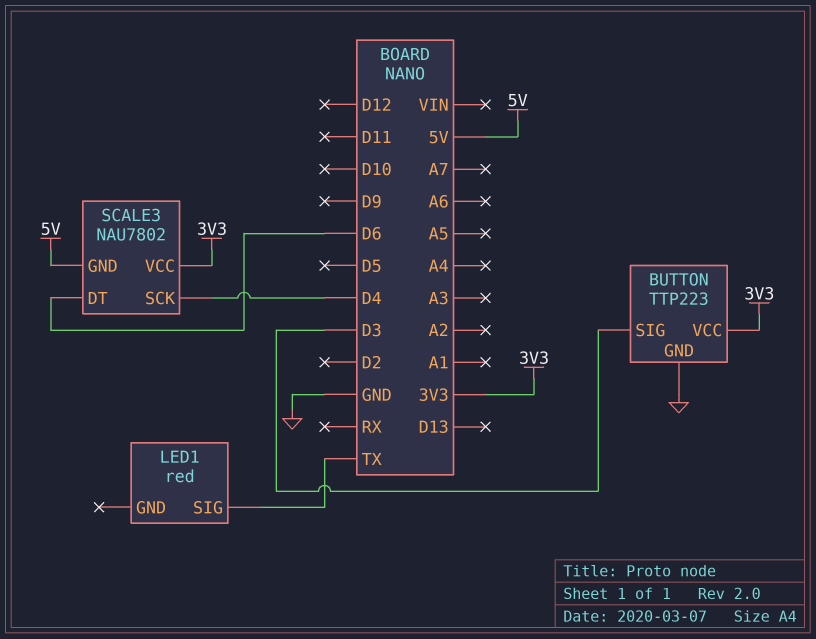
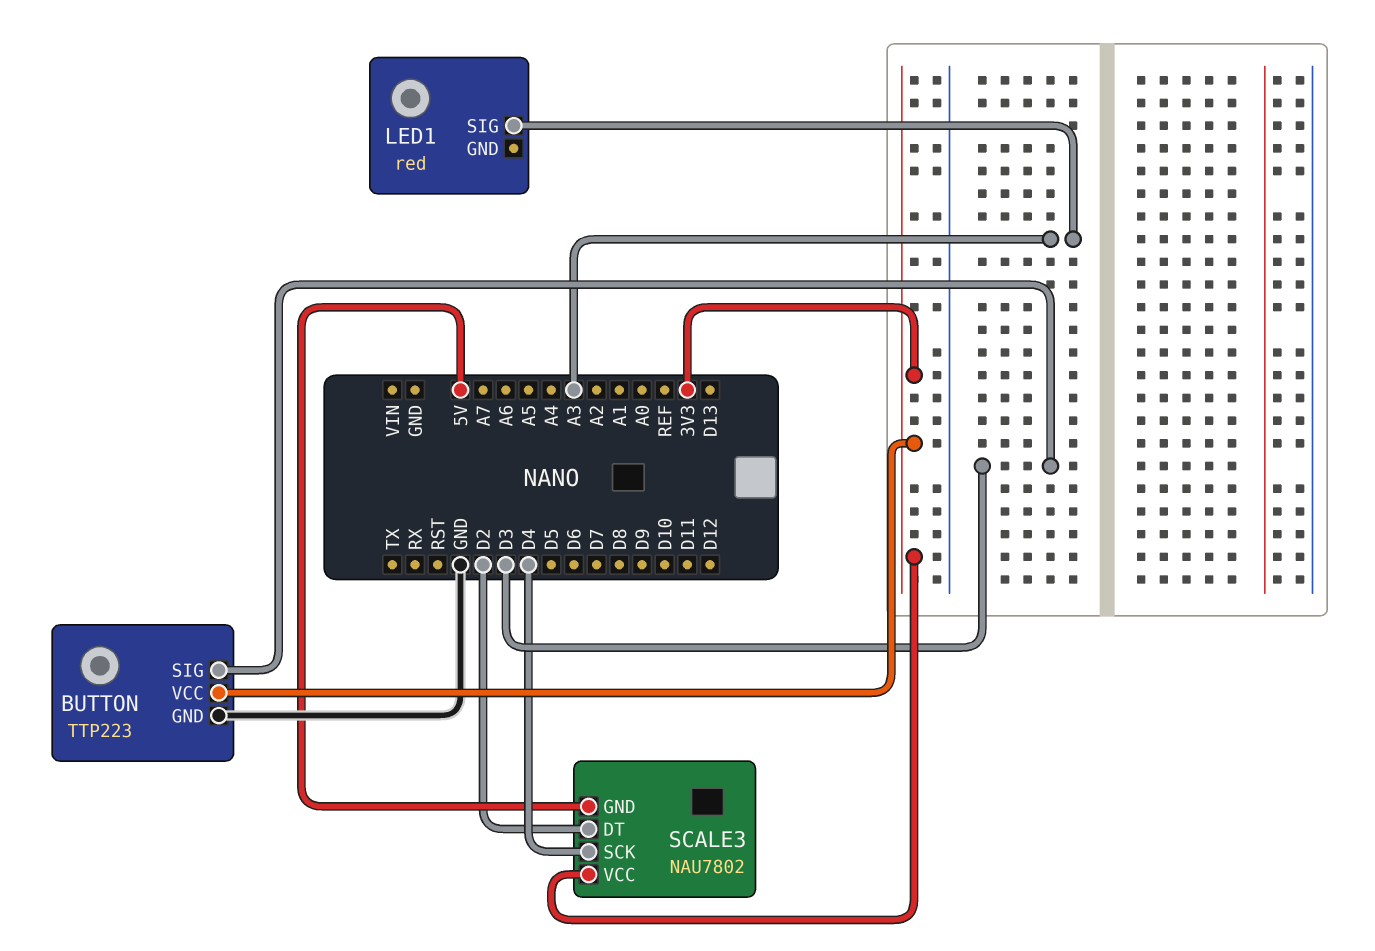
LED1 pin SIG: TX -> A3
SCALE3 pin DT: D6 -> D2

